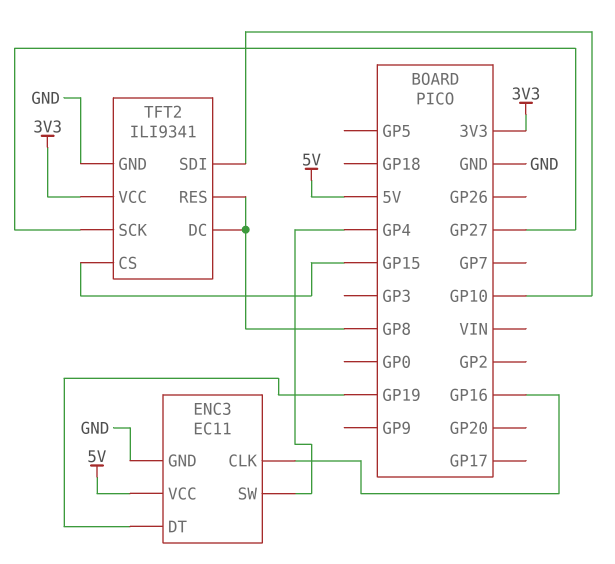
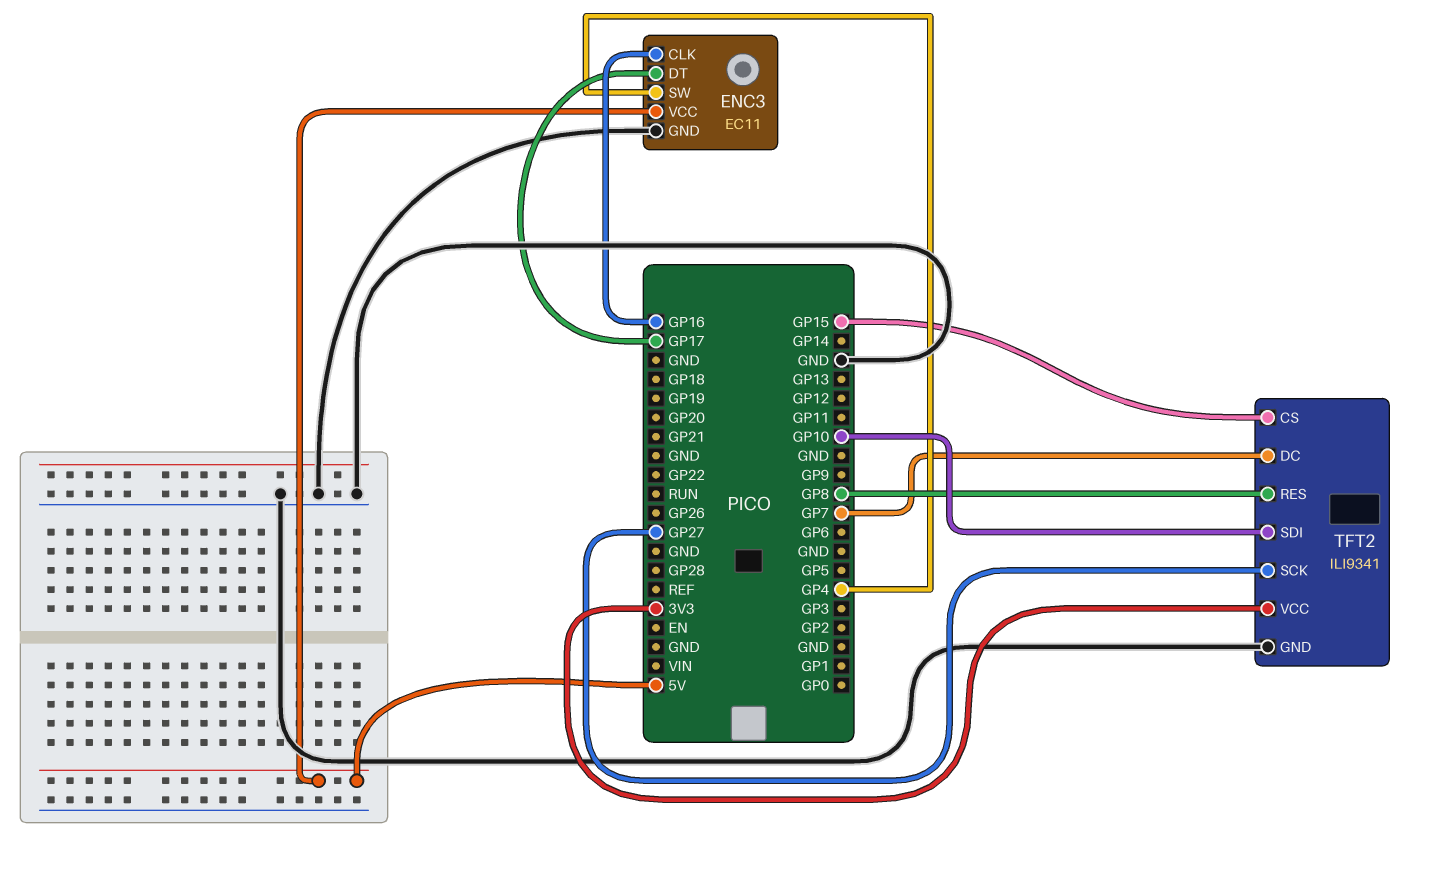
ENC3 pin DT: GP19 -> GP17
TFT2 pin DC: GP8 -> GP7

